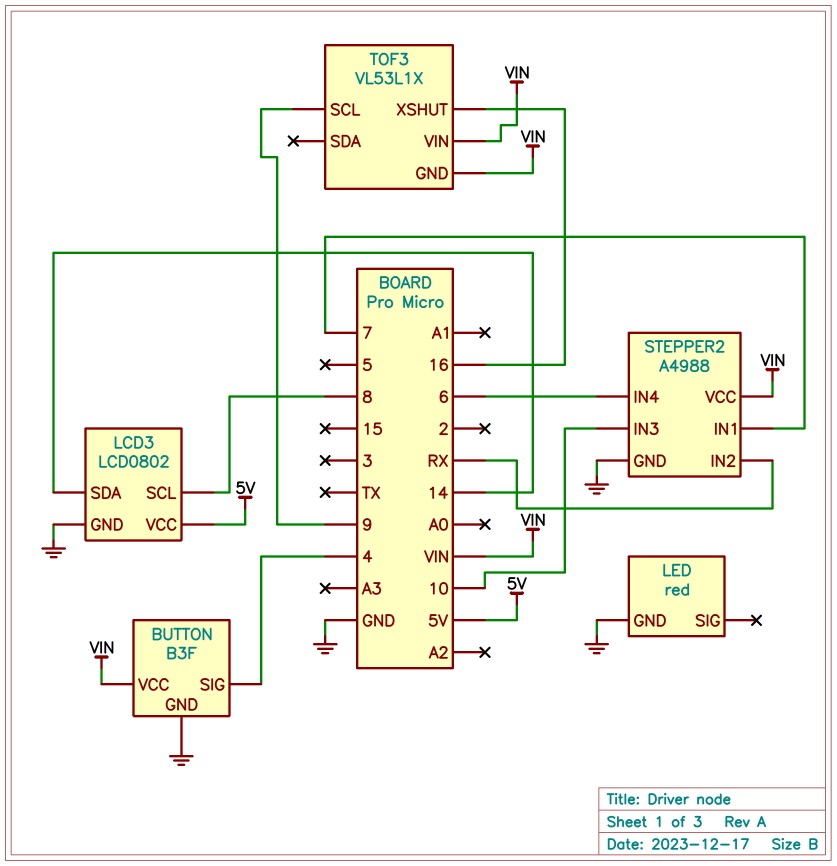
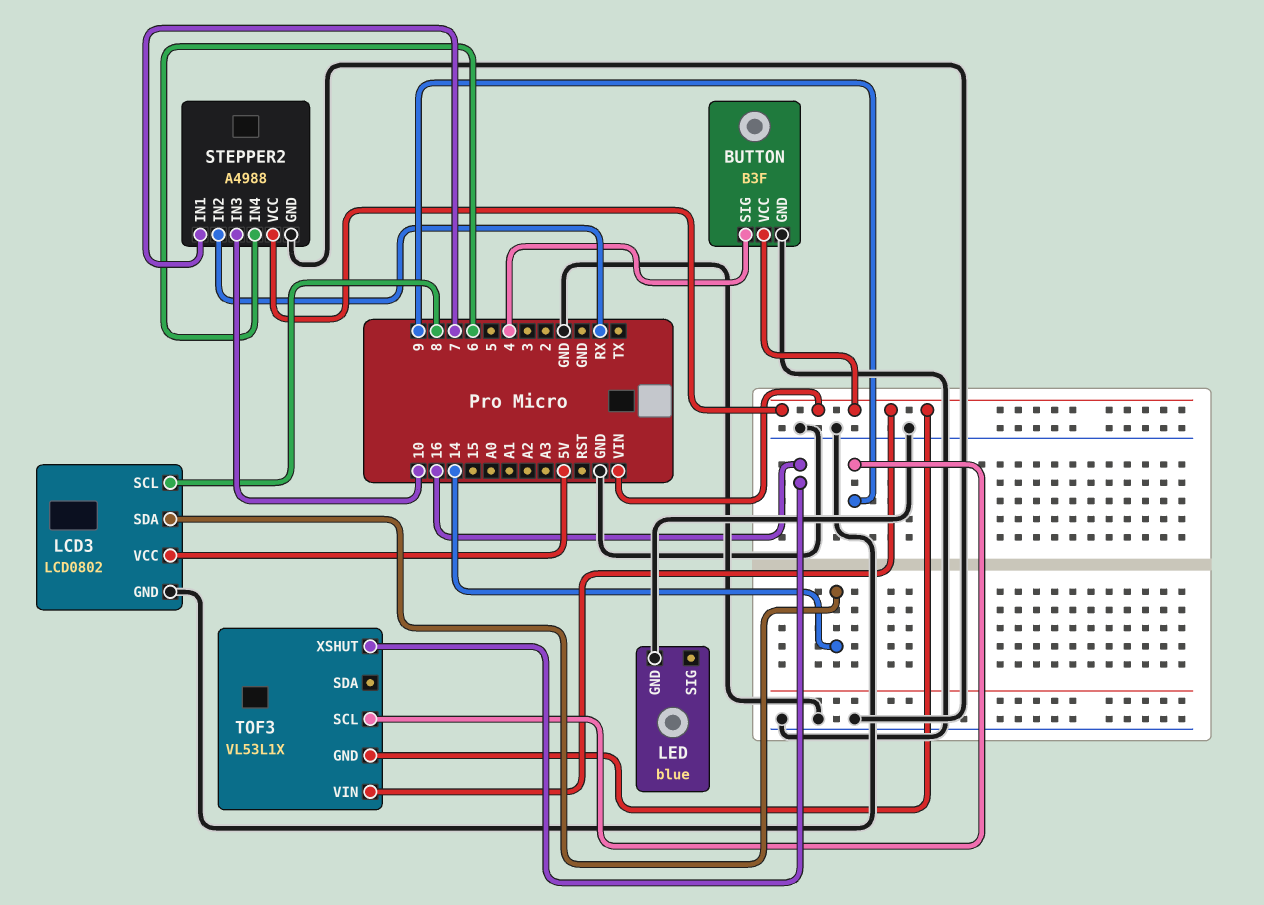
LED: red -> blue

